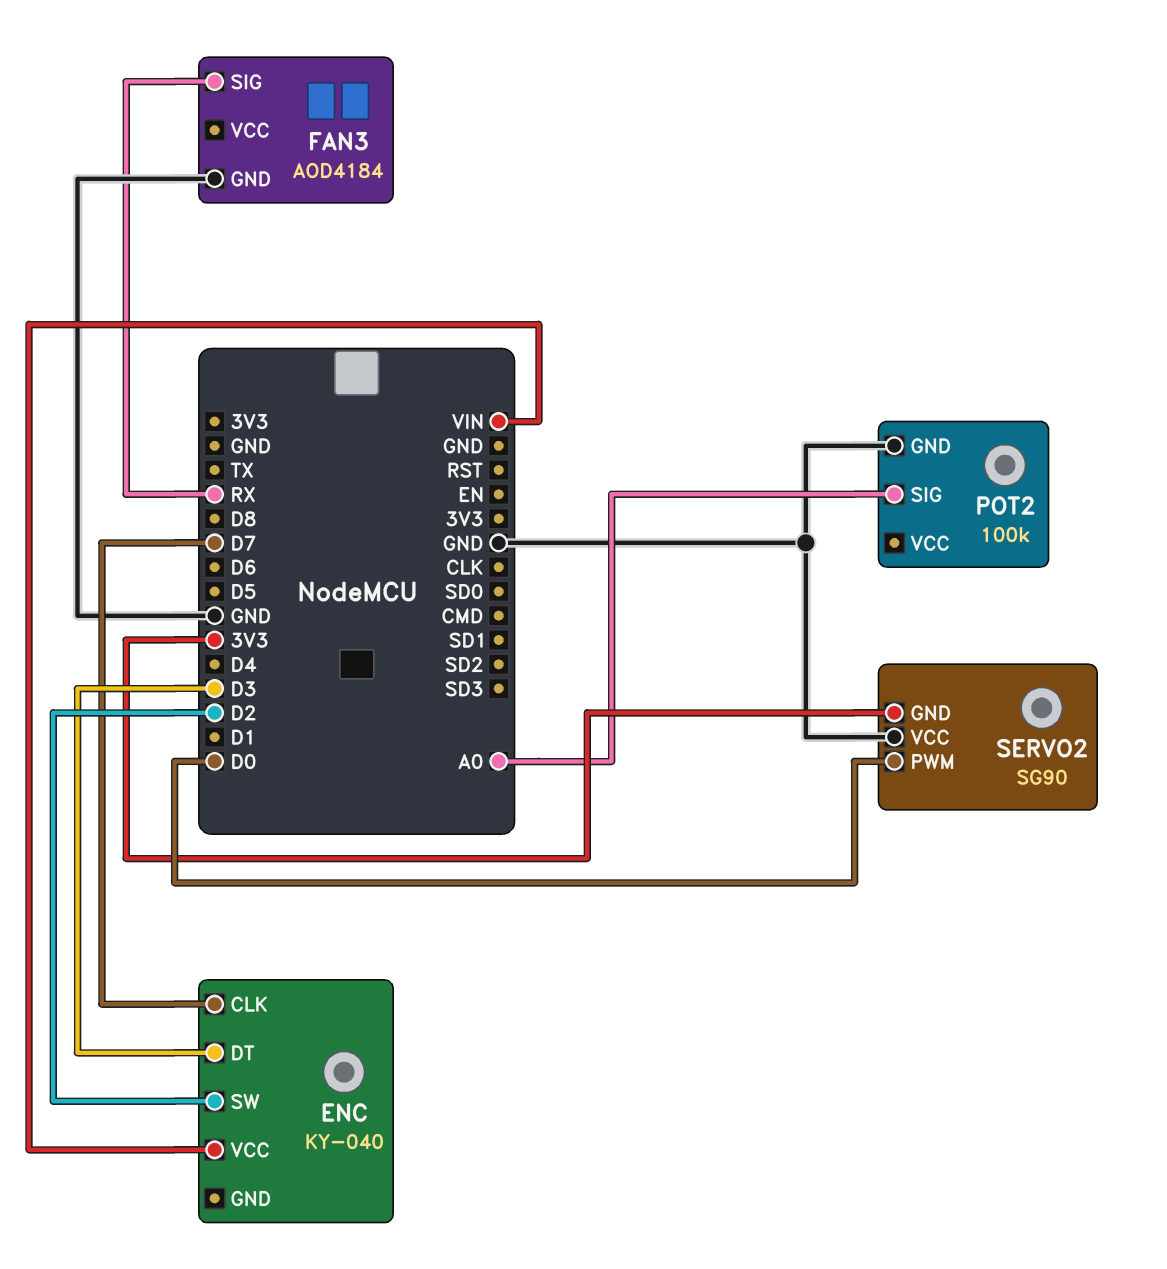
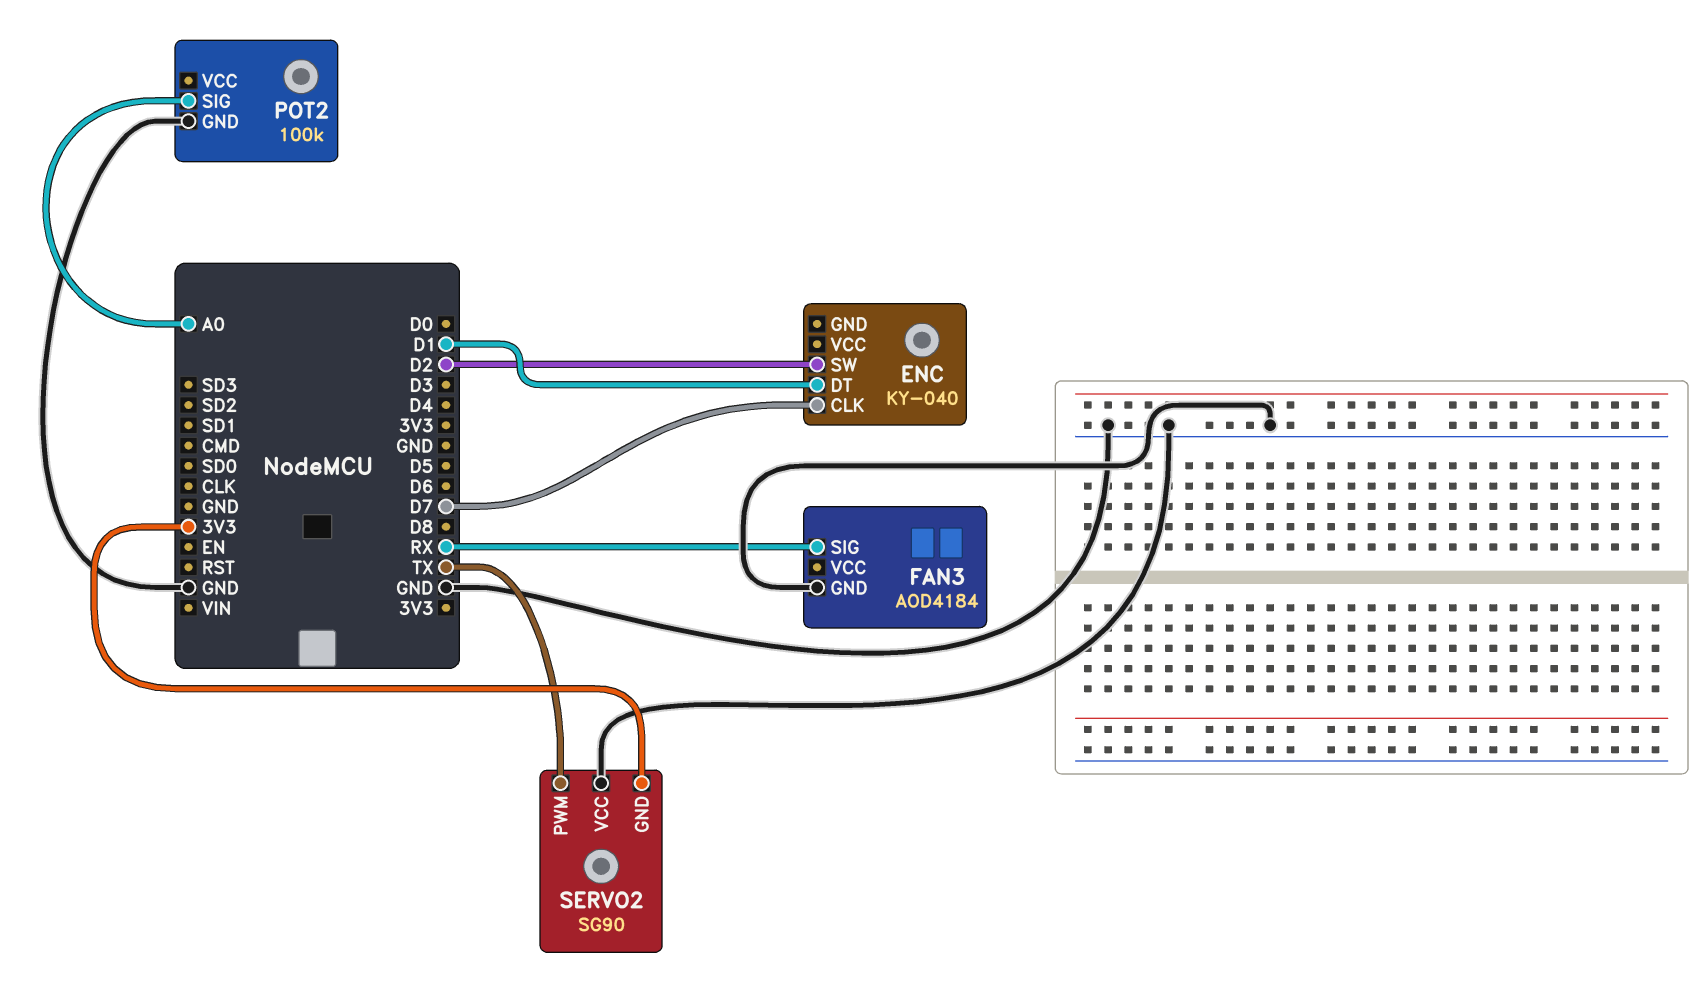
ENC pin DT: D3 -> D1
ENC pin VCC: VIN -> none
SERVO2 pin PWM: D0 -> TX

